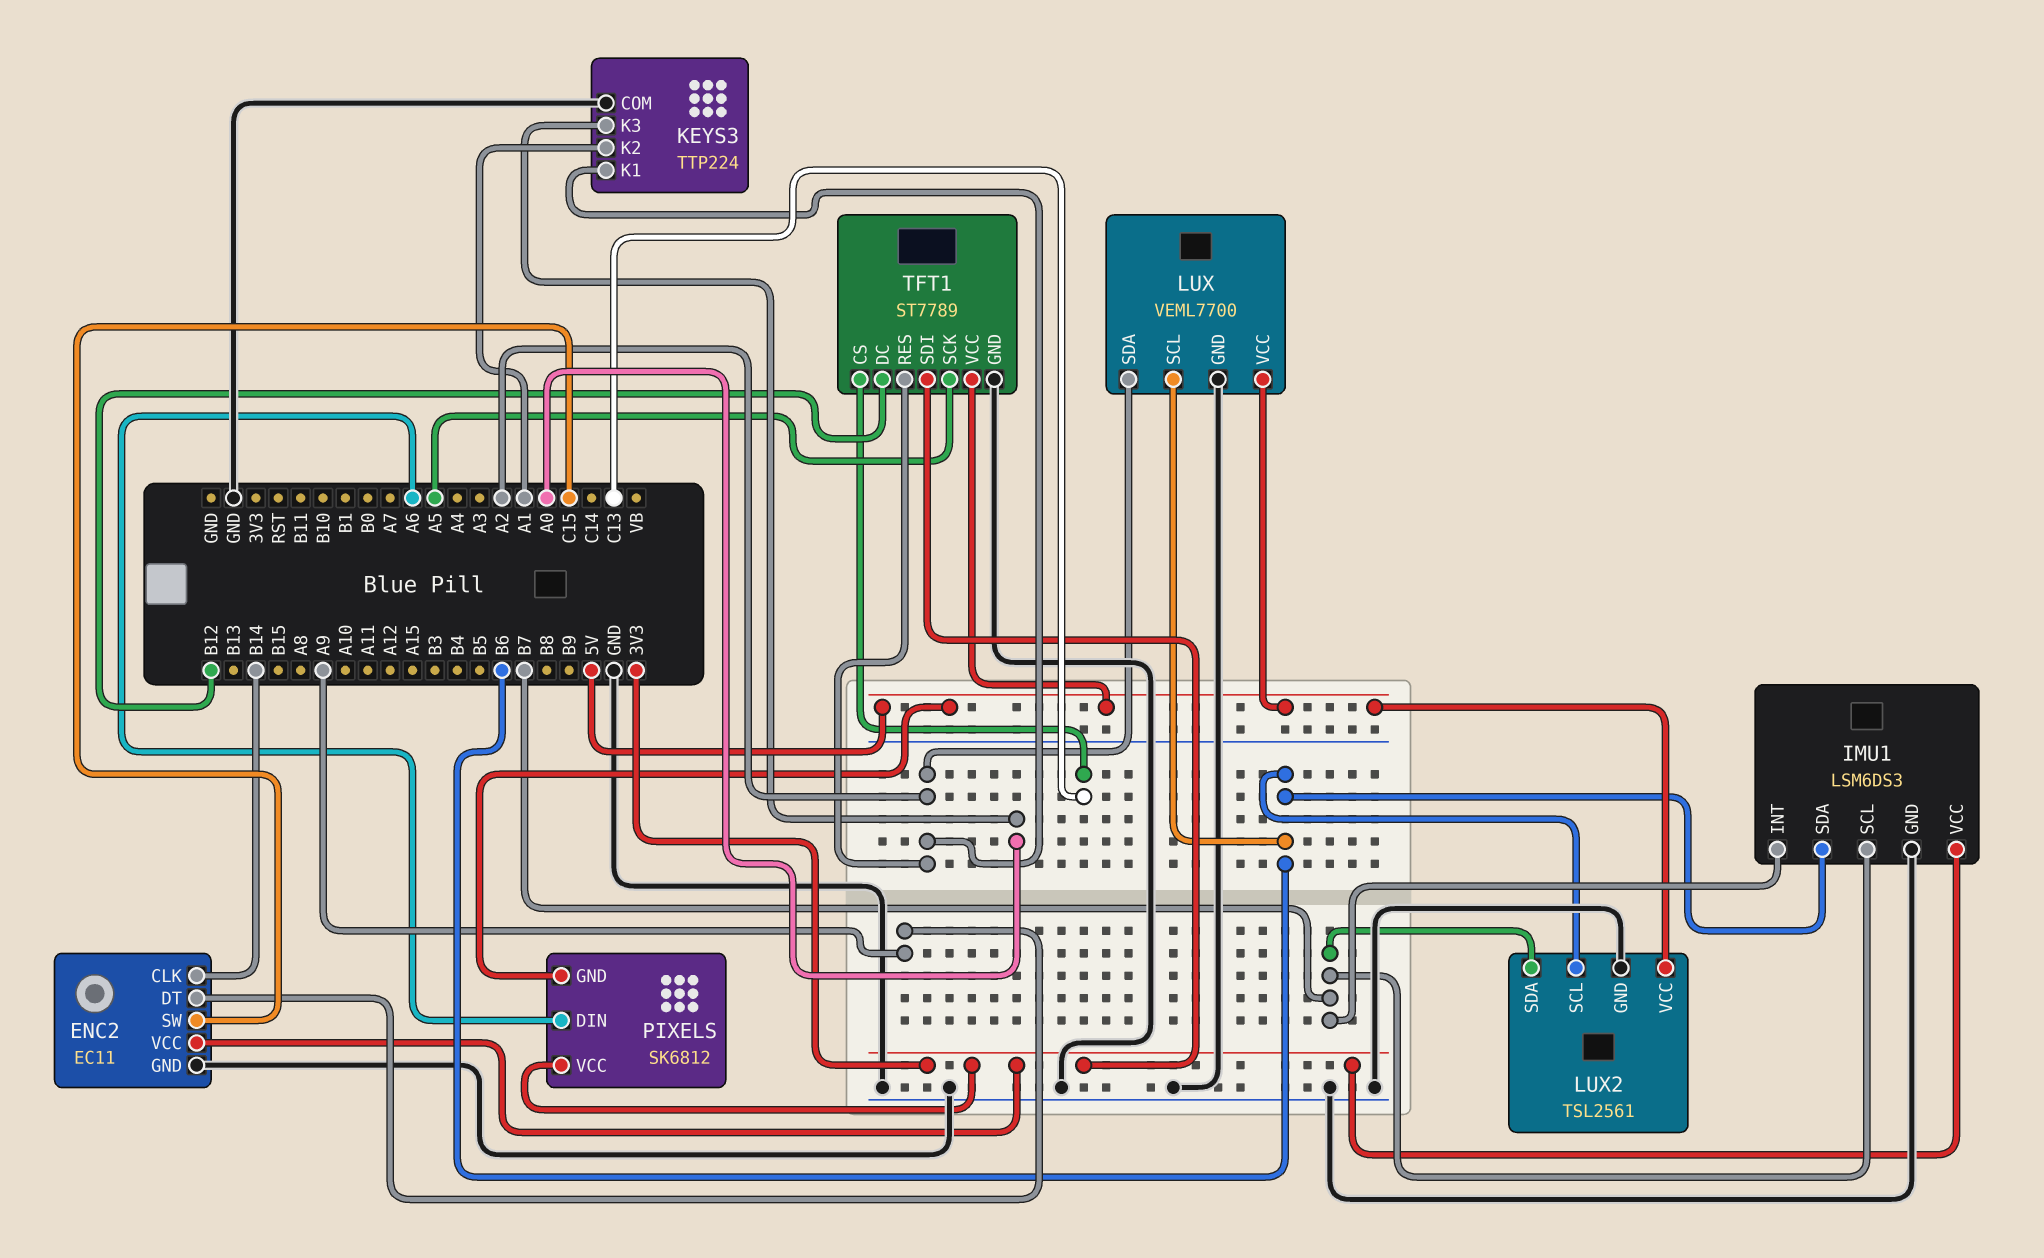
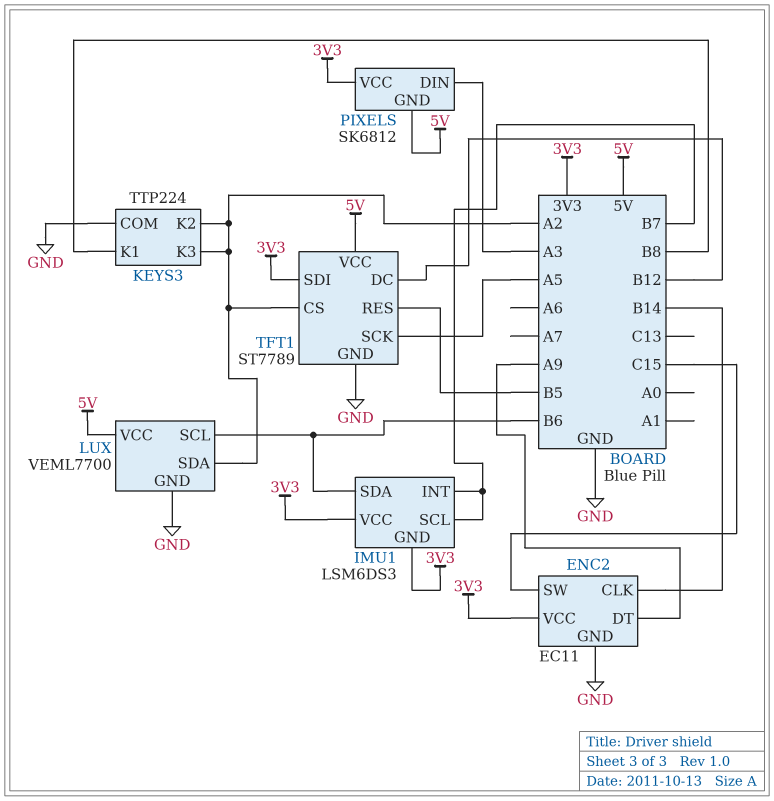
IMU1 pin GND: GND -> 3V3
KEYS3 pin K1: A2 -> B8
KEYS3 pin K2: A1 -> A2
KEYS3 pin K3: A0 -> A2
LUX2: TSL2561 -> none
LUX2 pin GND: GND -> none
LUX2 pin SCL: B6 -> none
LUX2 pin SDA: B7 -> none
LUX2 pin VCC: 5V -> none
PIXELS pin DIN: A6 -> A3
TFT1 pin CS: C13 -> A2
TFT1 pin RES: A2 -> B5

